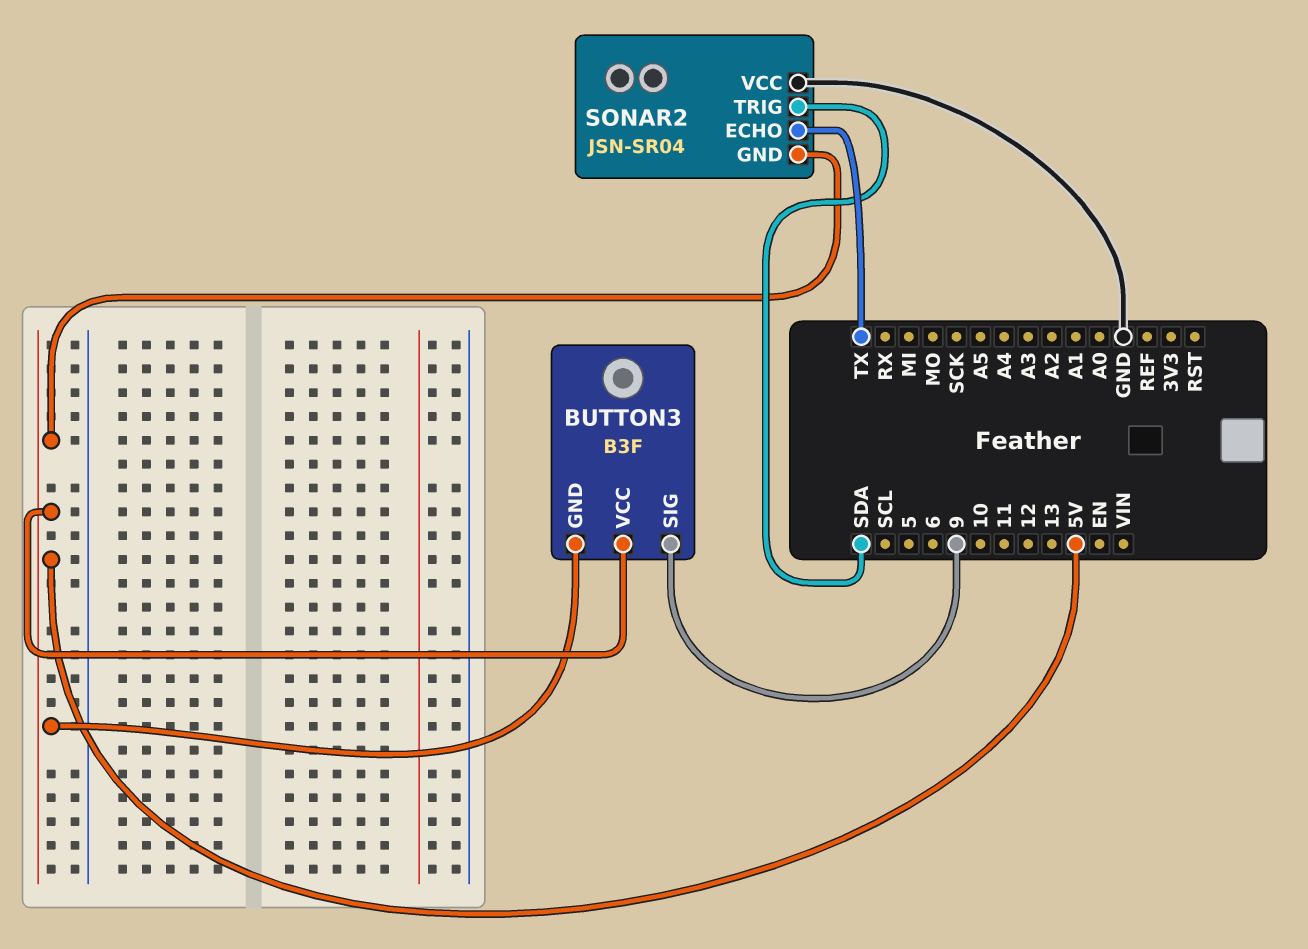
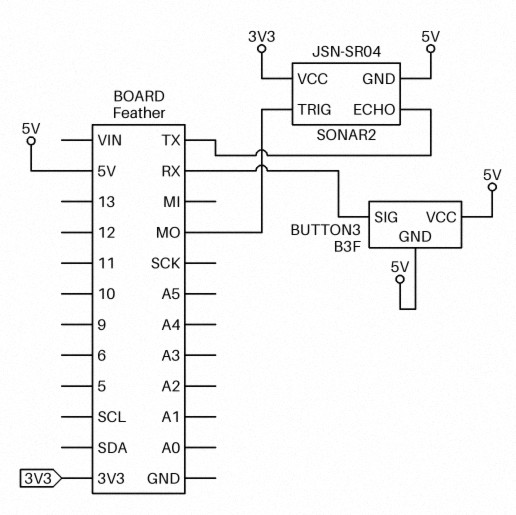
BUTTON3 pin SIG: 9 -> RX
SONAR2 pin TRIG: SDA -> MO
SONAR2 pin VCC: GND -> 3V3

